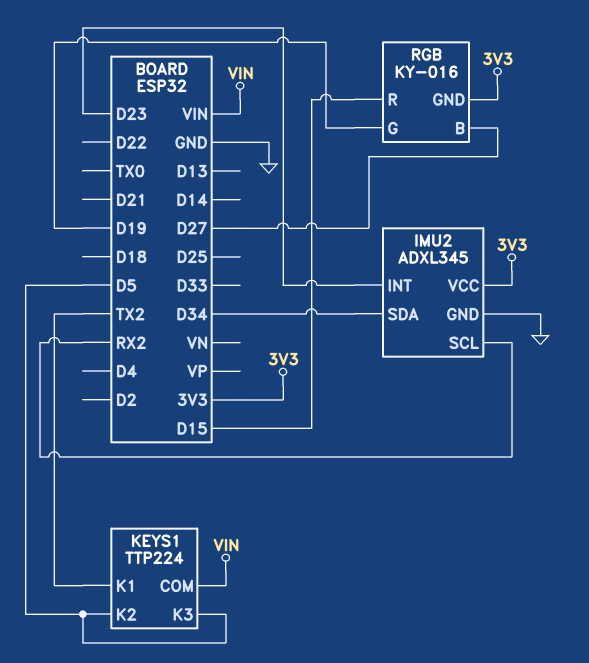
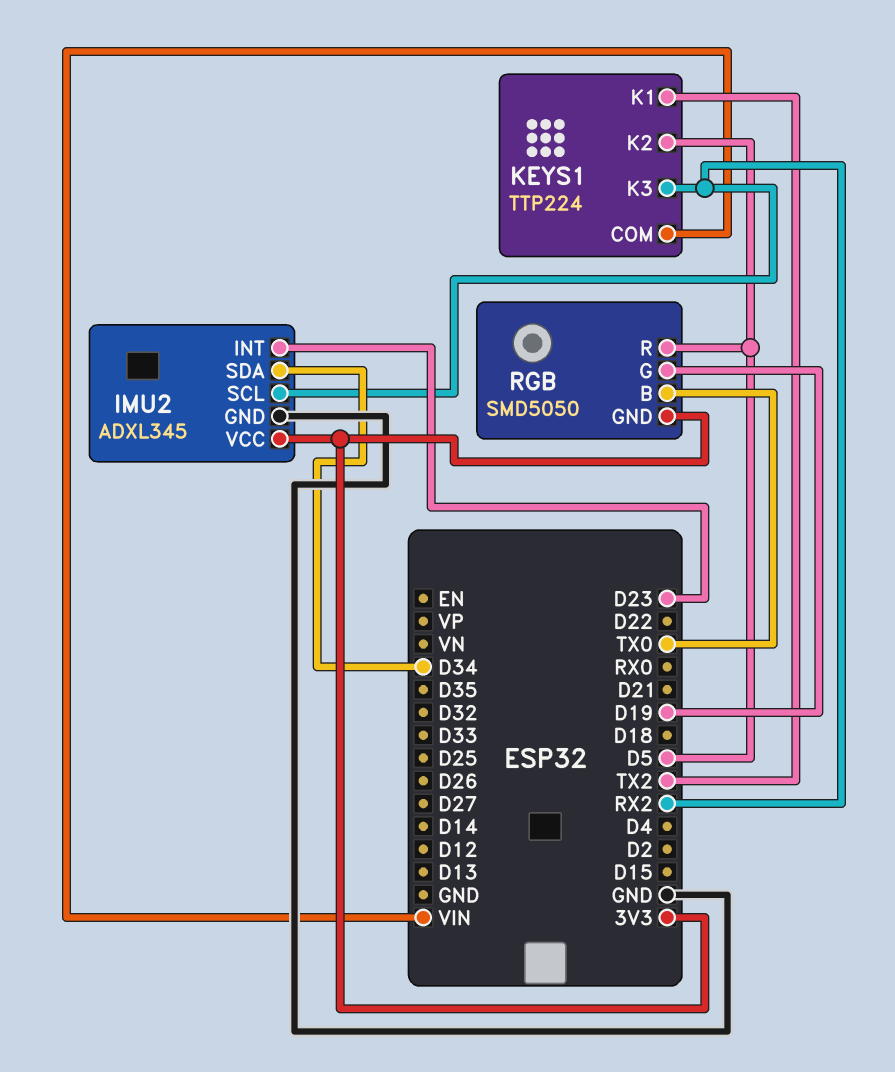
KEYS1 pin K3: D5 -> RX2
RGB: KY-016 -> SMD5050
RGB pin B: D27 -> TX0
RGB pin R: D15 -> D5

